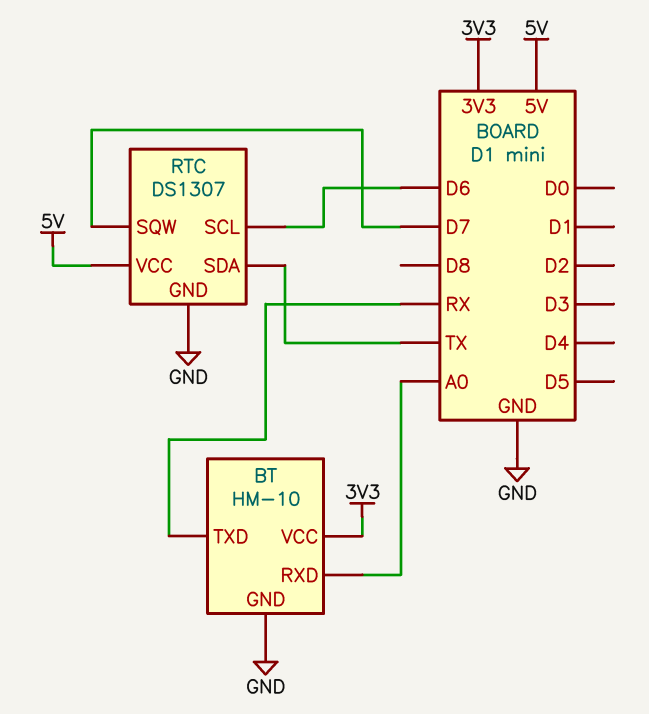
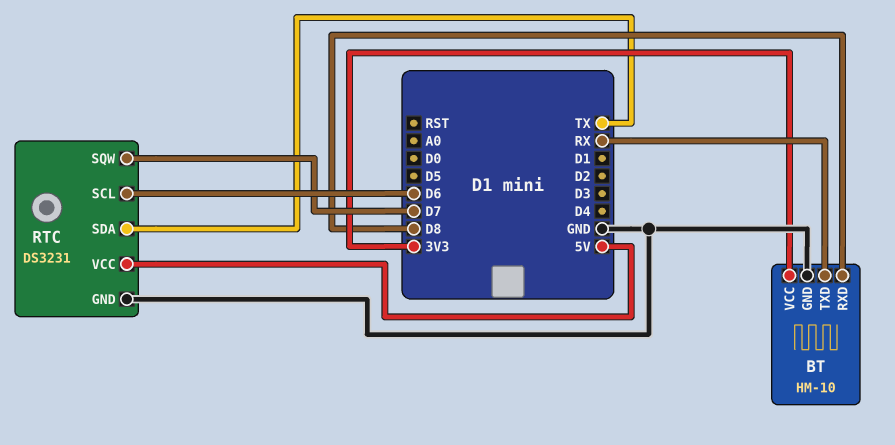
BT pin RXD: A0 -> D8
RTC: DS1307 -> DS3231

